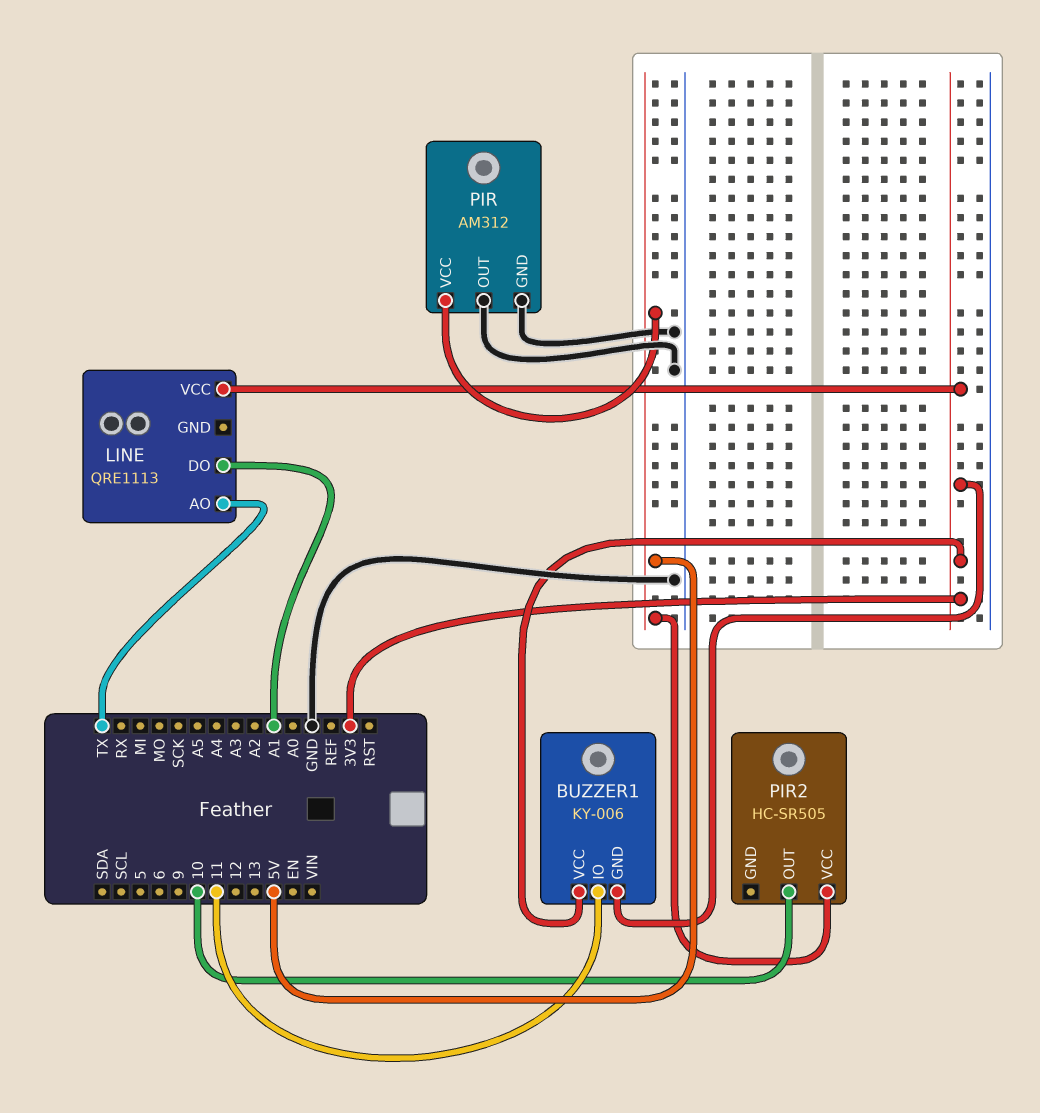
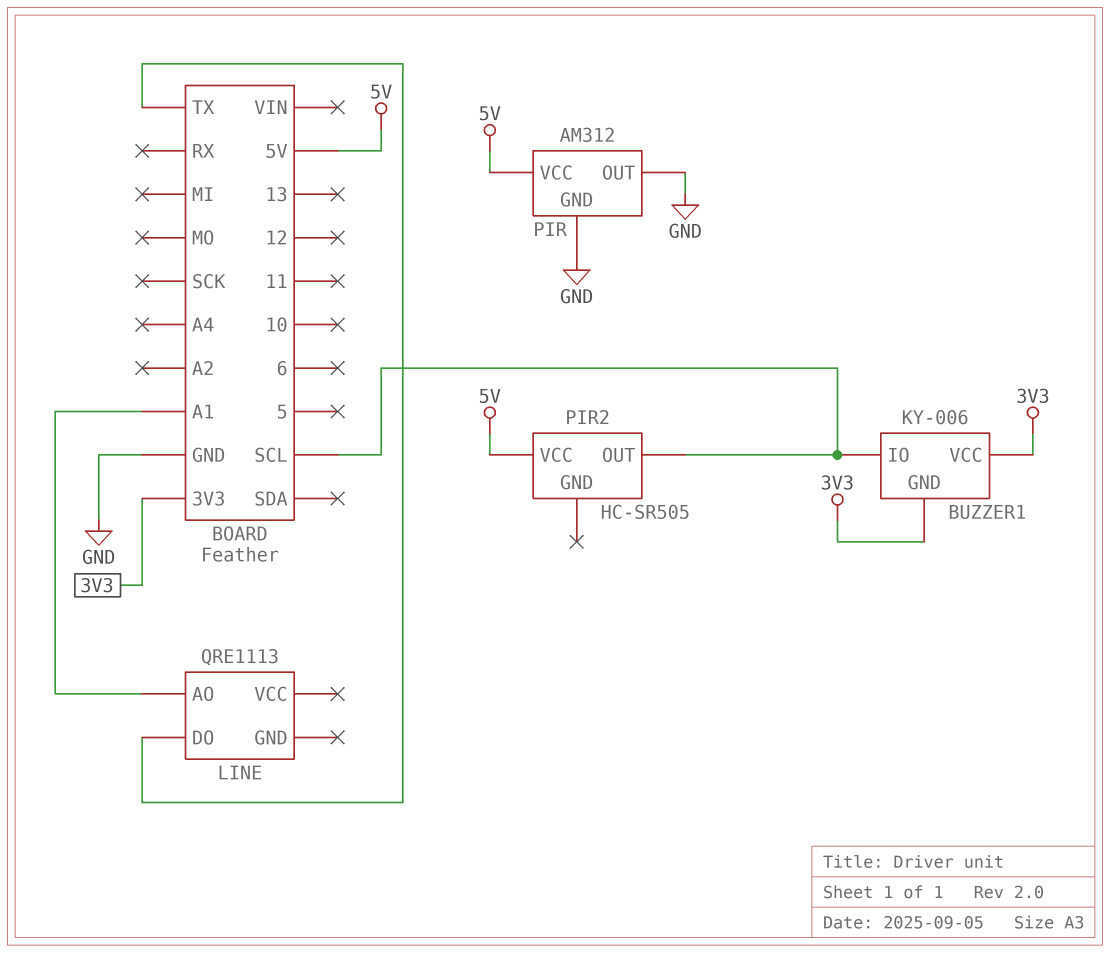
BUZZER1 pin IO: 11 -> SCL
LINE pin AO: TX -> A1
LINE pin DO: A1 -> TX
LINE pin VCC: 3V3 -> none
PIR2 pin OUT: 10 -> SCL

